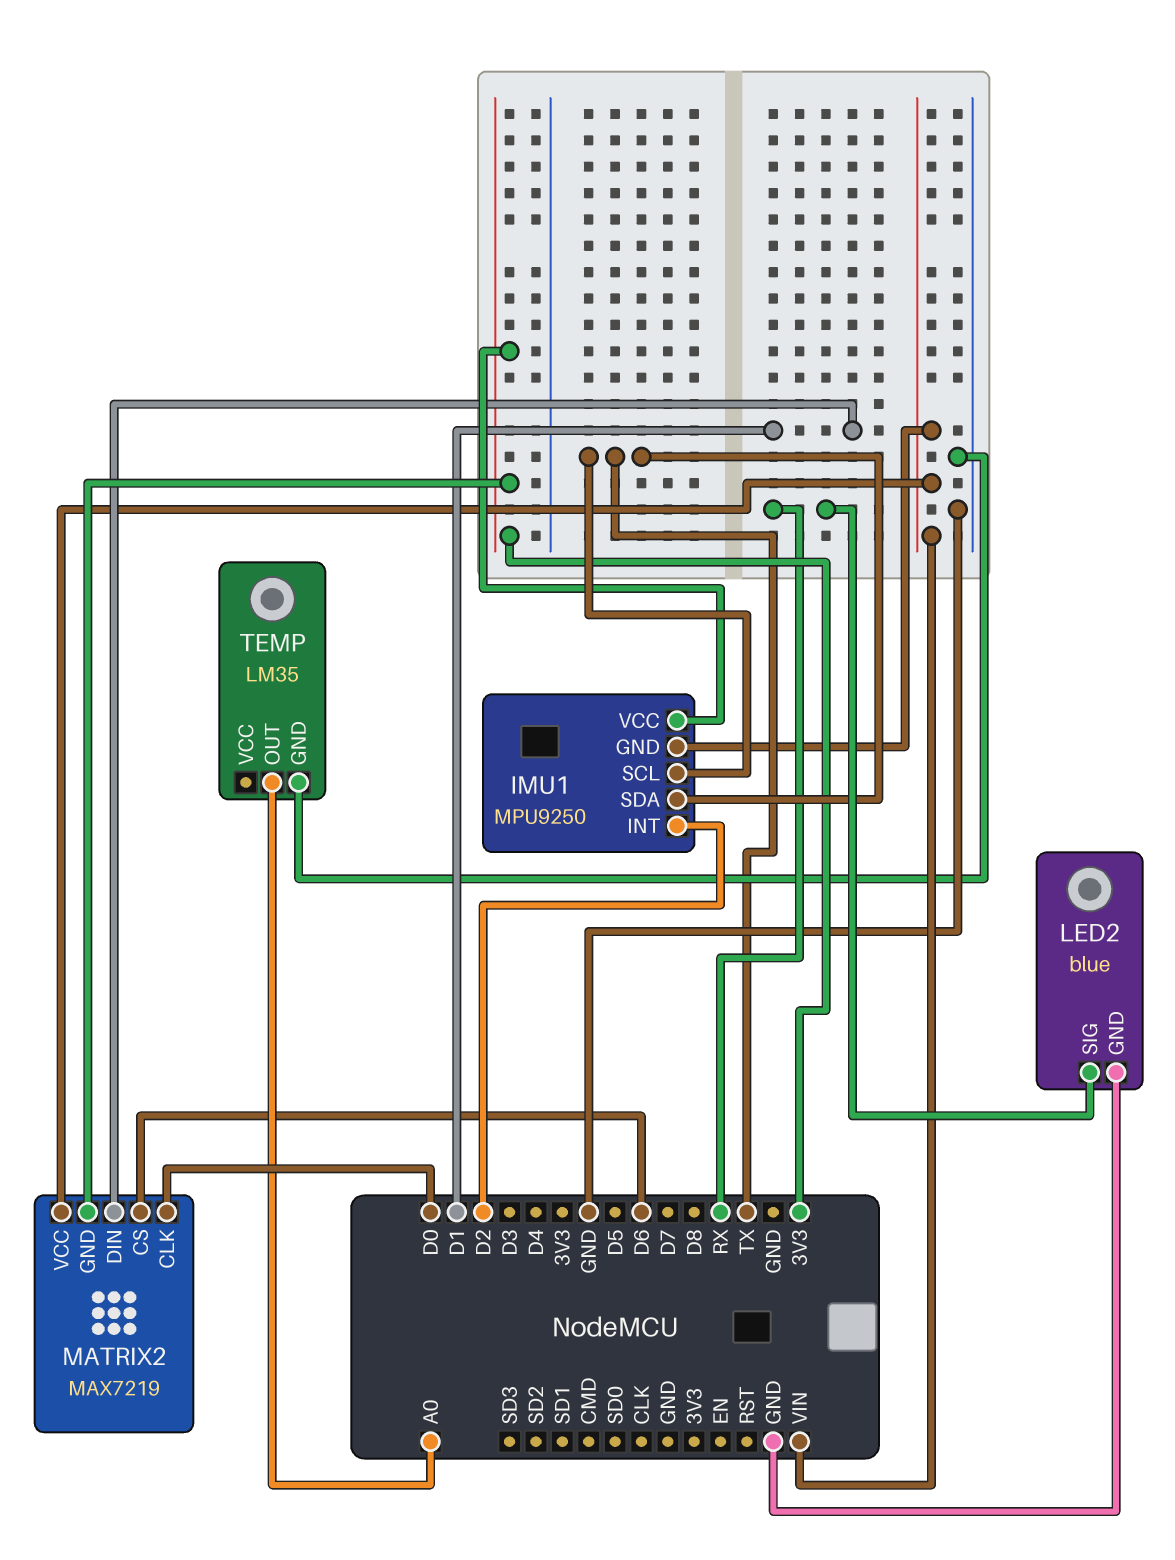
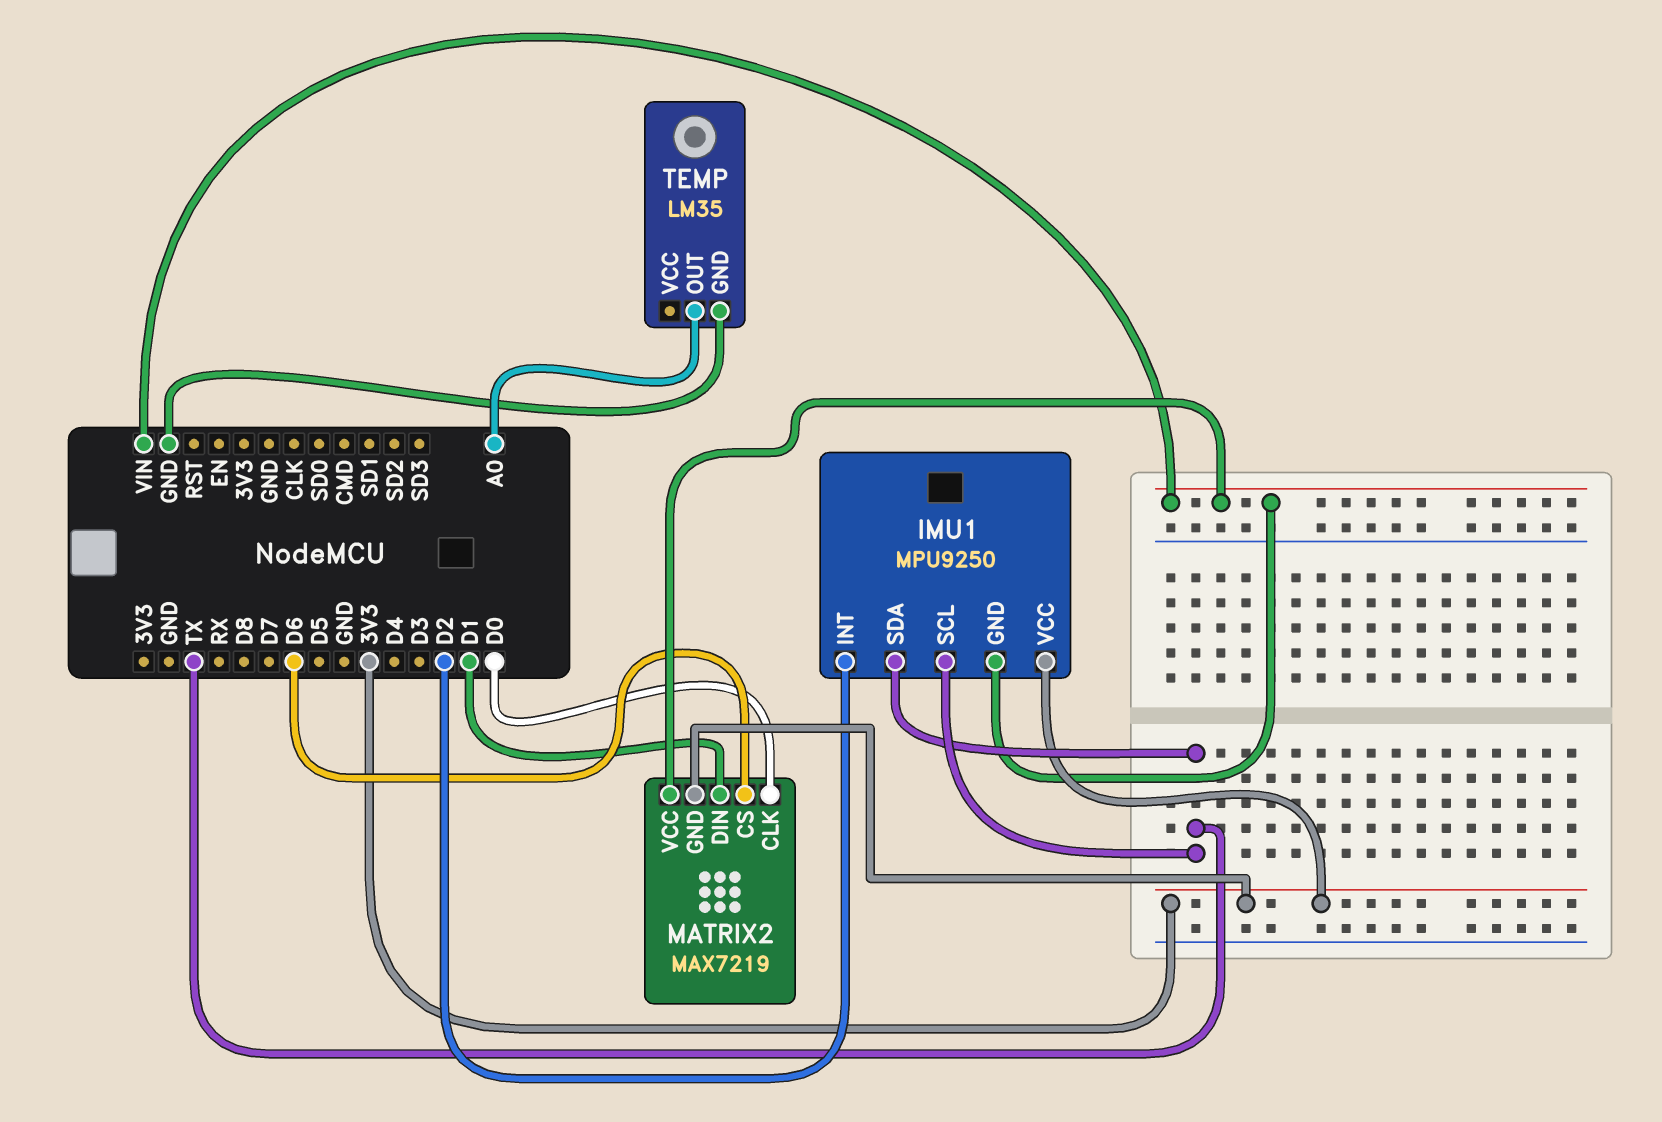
LED2: blue -> none
LED2 pin GND: GND -> none
LED2 pin SIG: RX -> none

